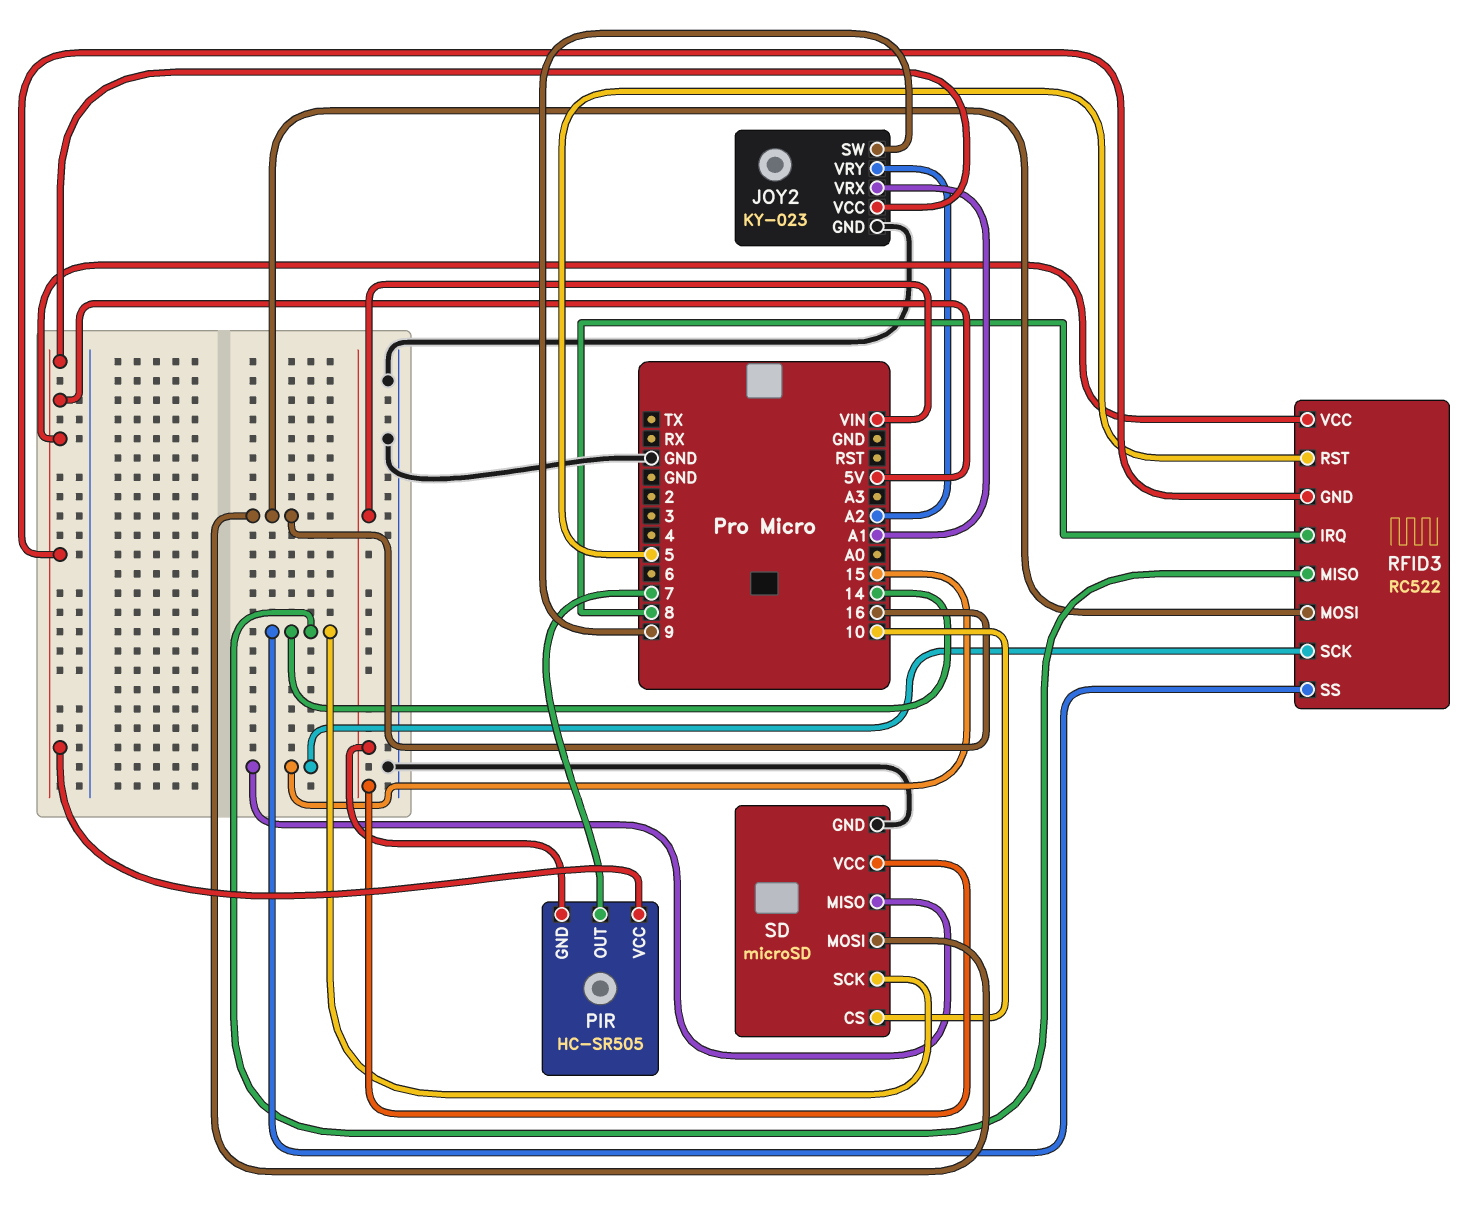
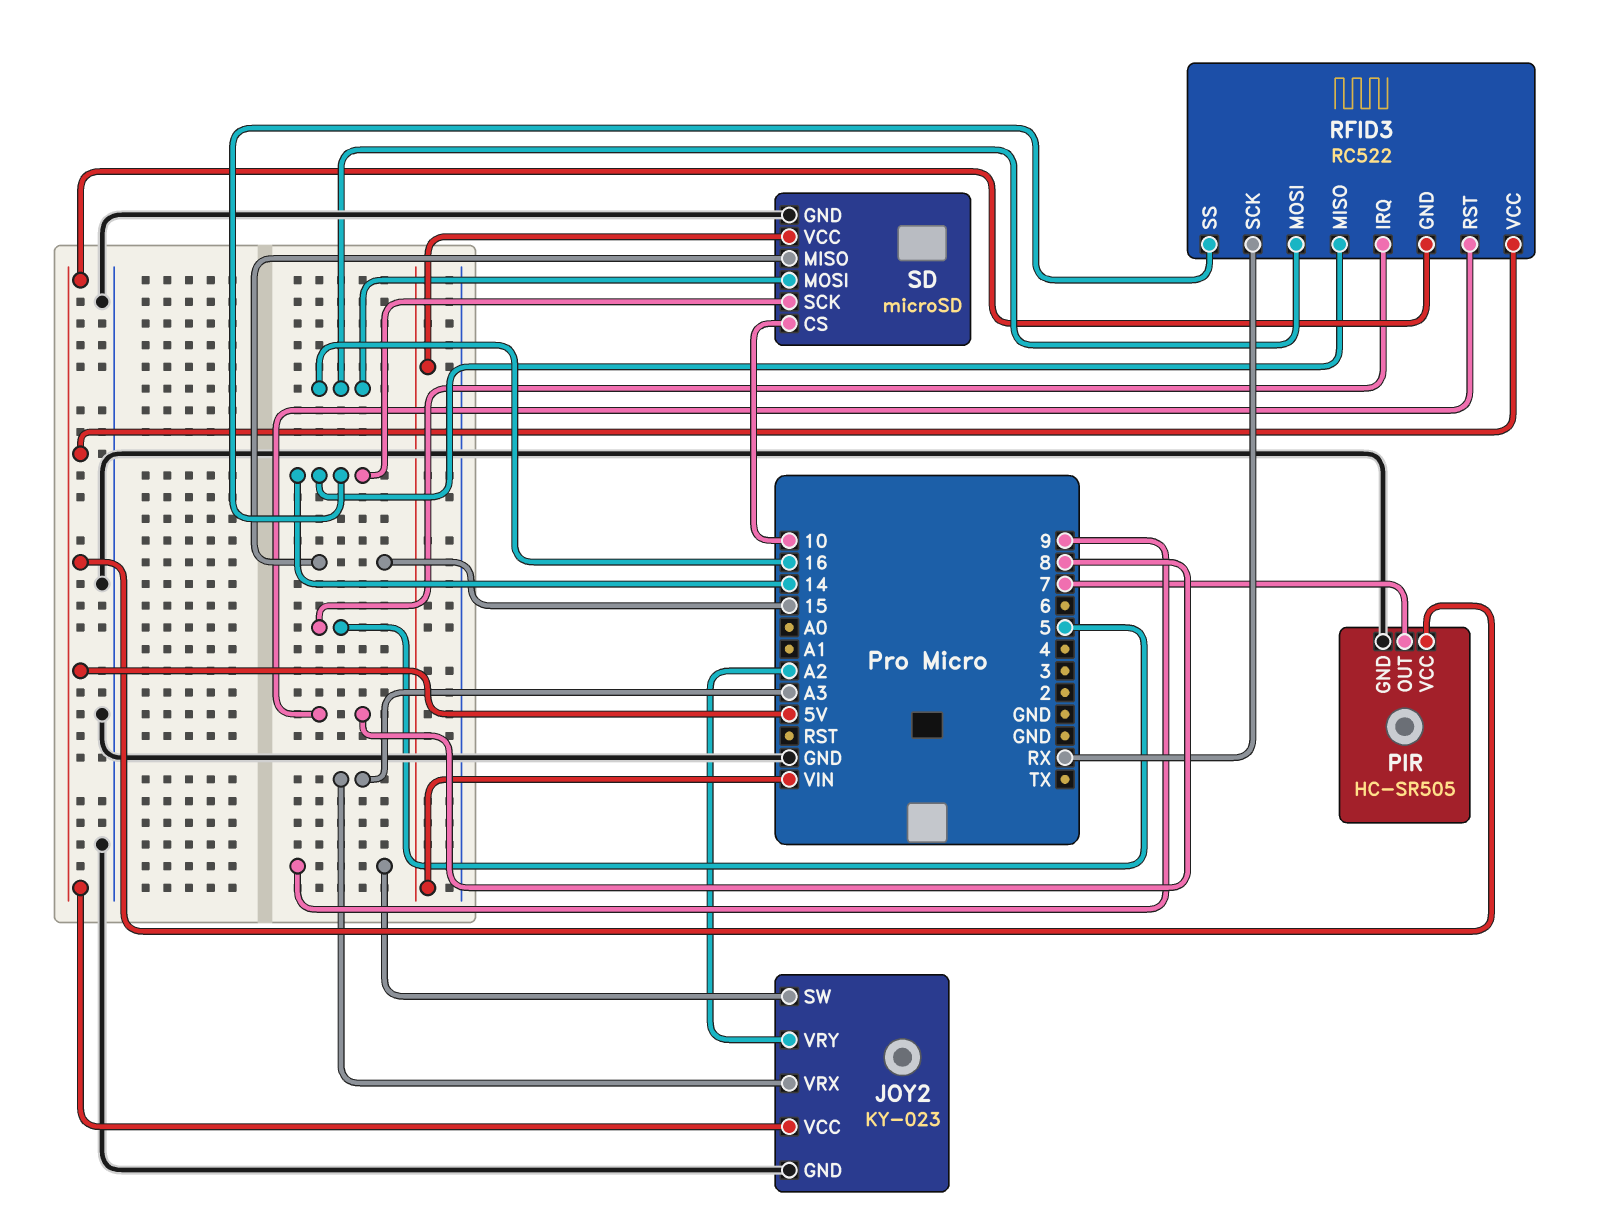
JOY2 pin VRX: A1 -> A3
PIR pin GND: VIN -> GND
RFID3 pin IRQ: 8 -> 5
RFID3 pin RST: 5 -> 8
RFID3 pin SCK: 15 -> RX

